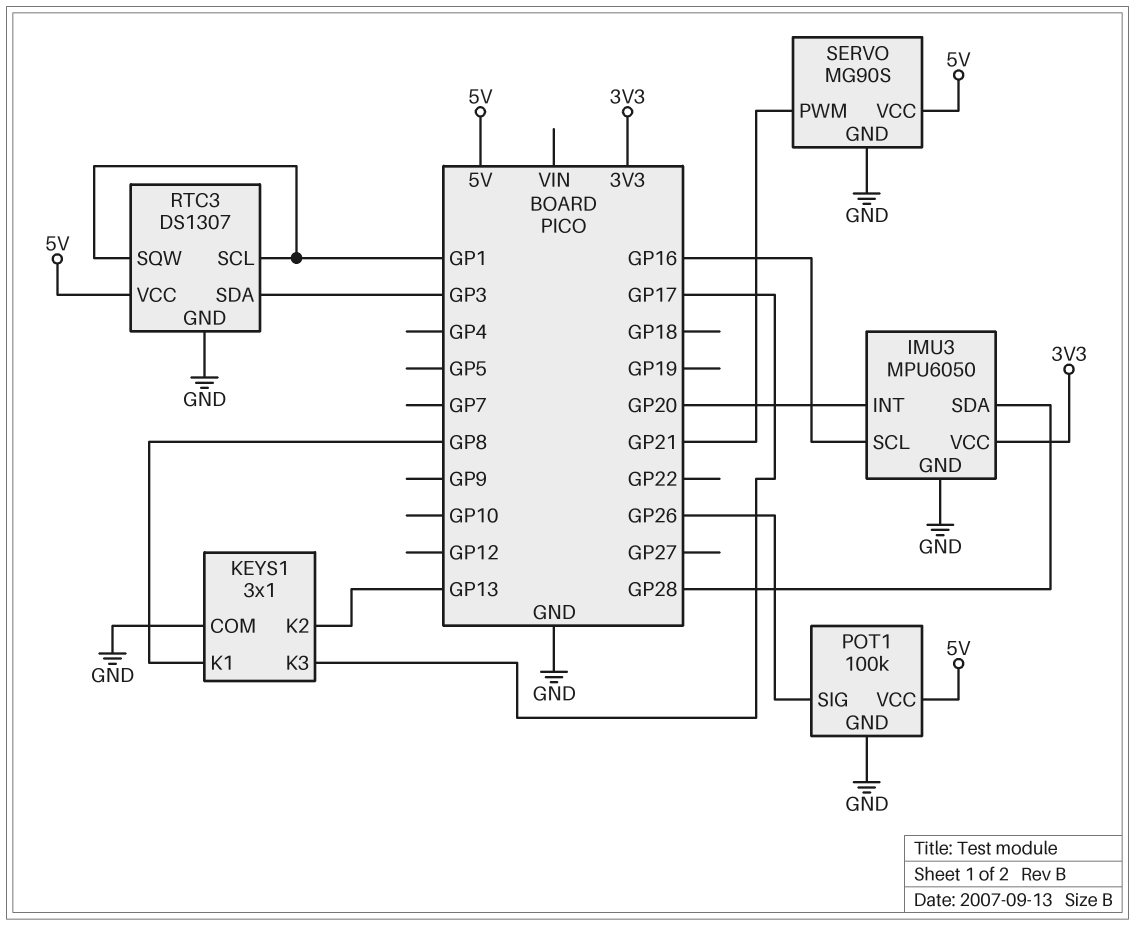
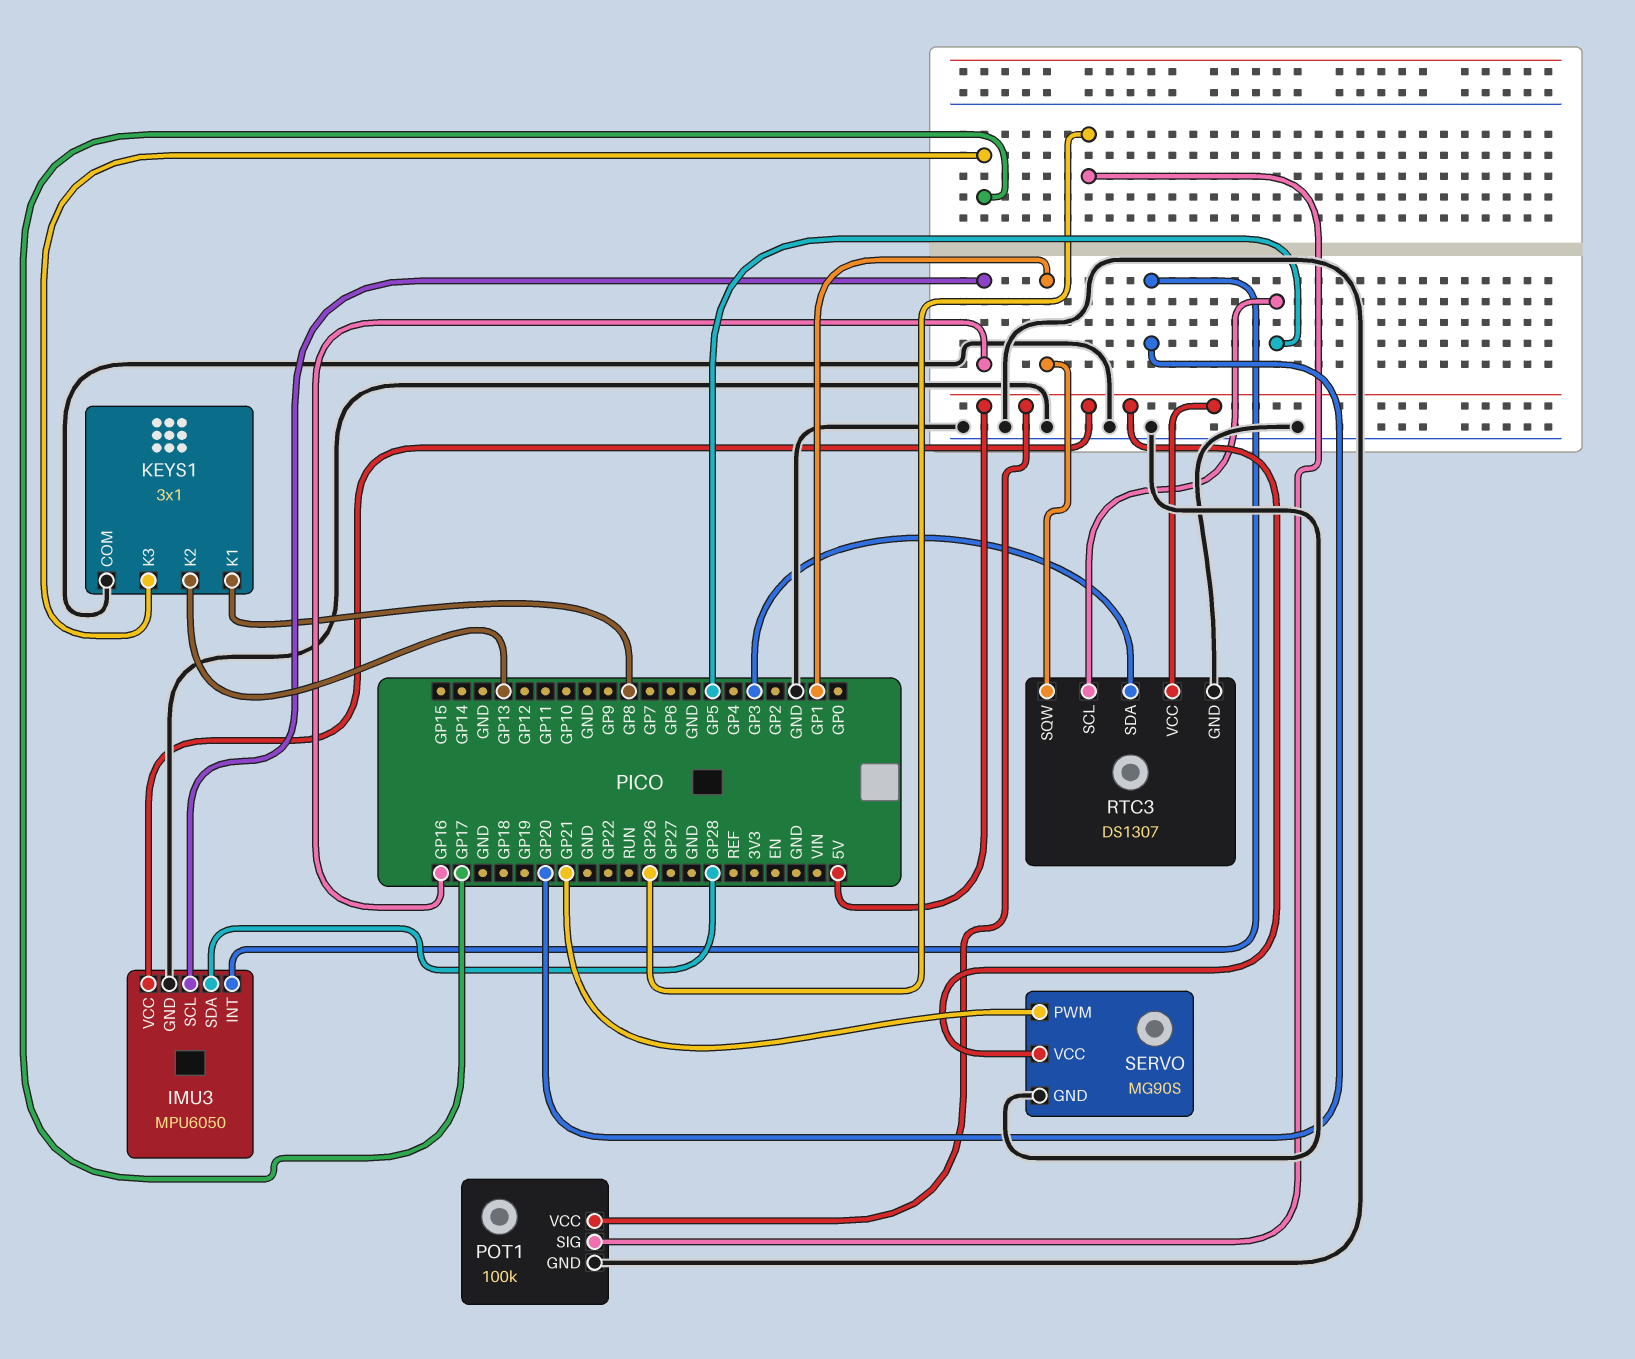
IMU3 pin VCC: 3V3 -> 5V
RTC3 pin SCL: GP1 -> GP5

